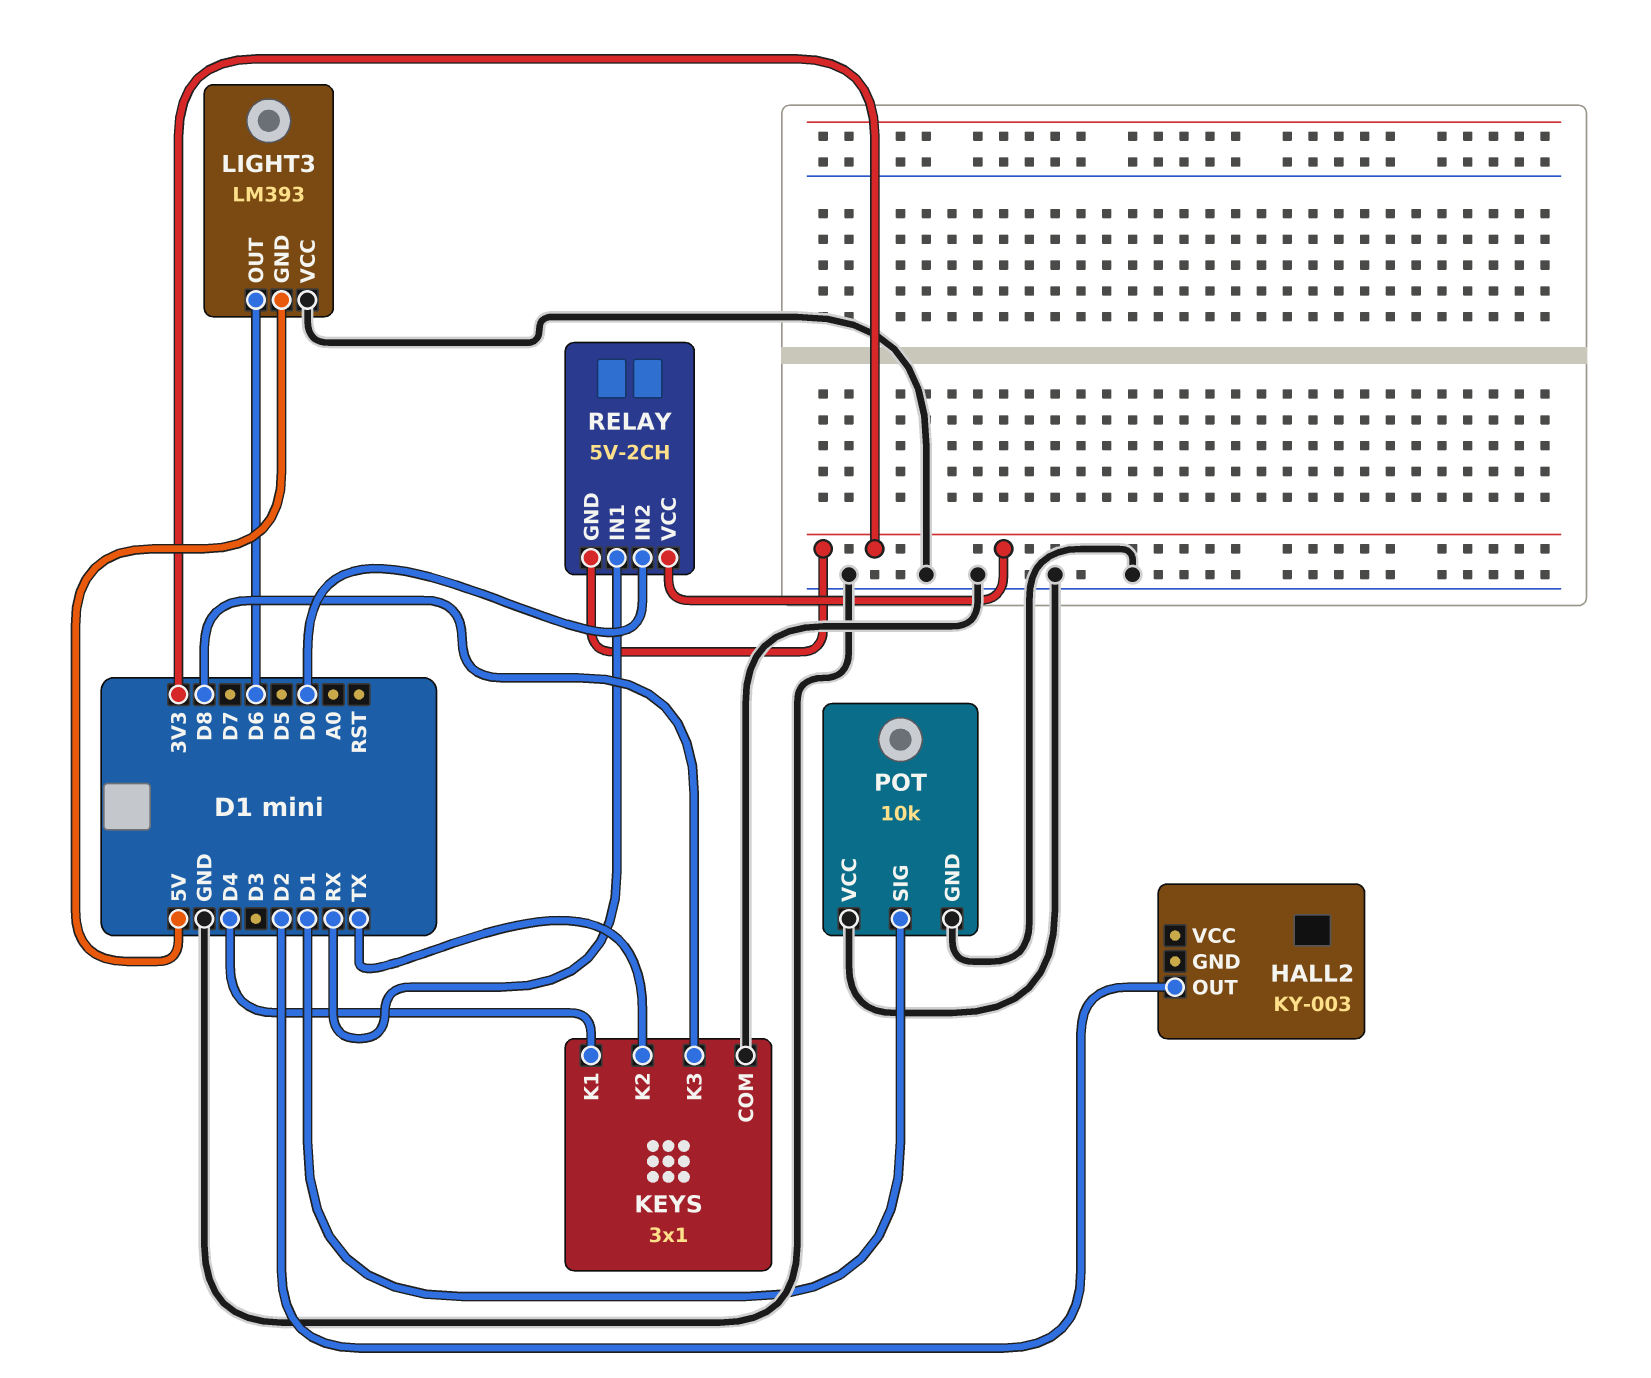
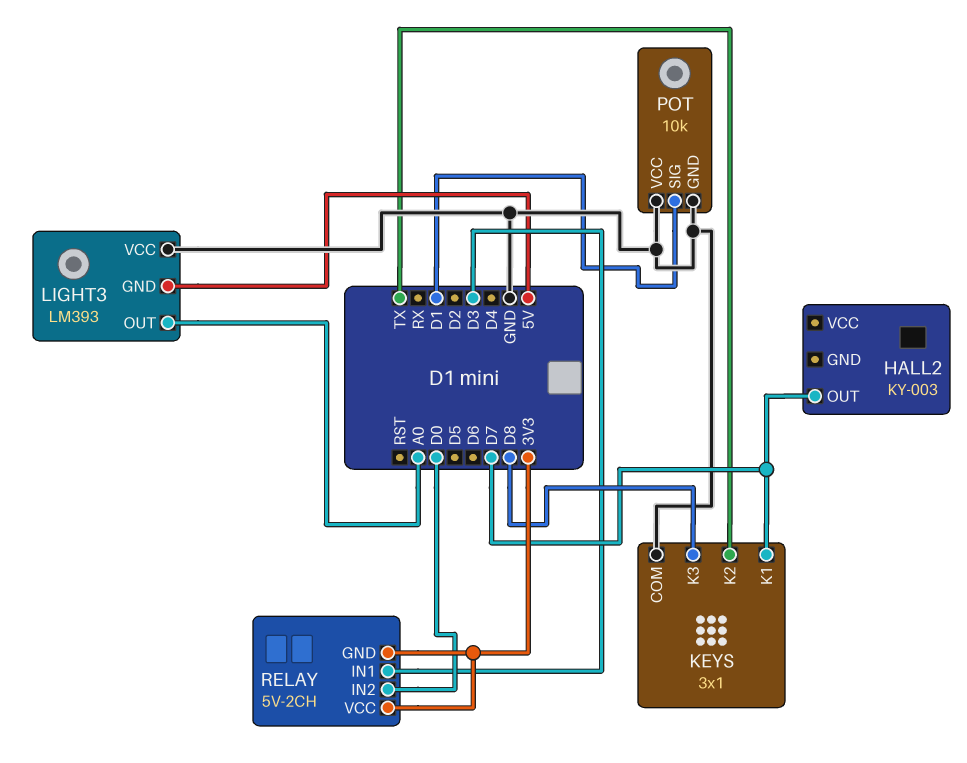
HALL2 pin OUT: D2 -> D7
KEYS pin K1: D4 -> D7
LIGHT3 pin OUT: D6 -> A0
RELAY pin IN1: RX -> D3

